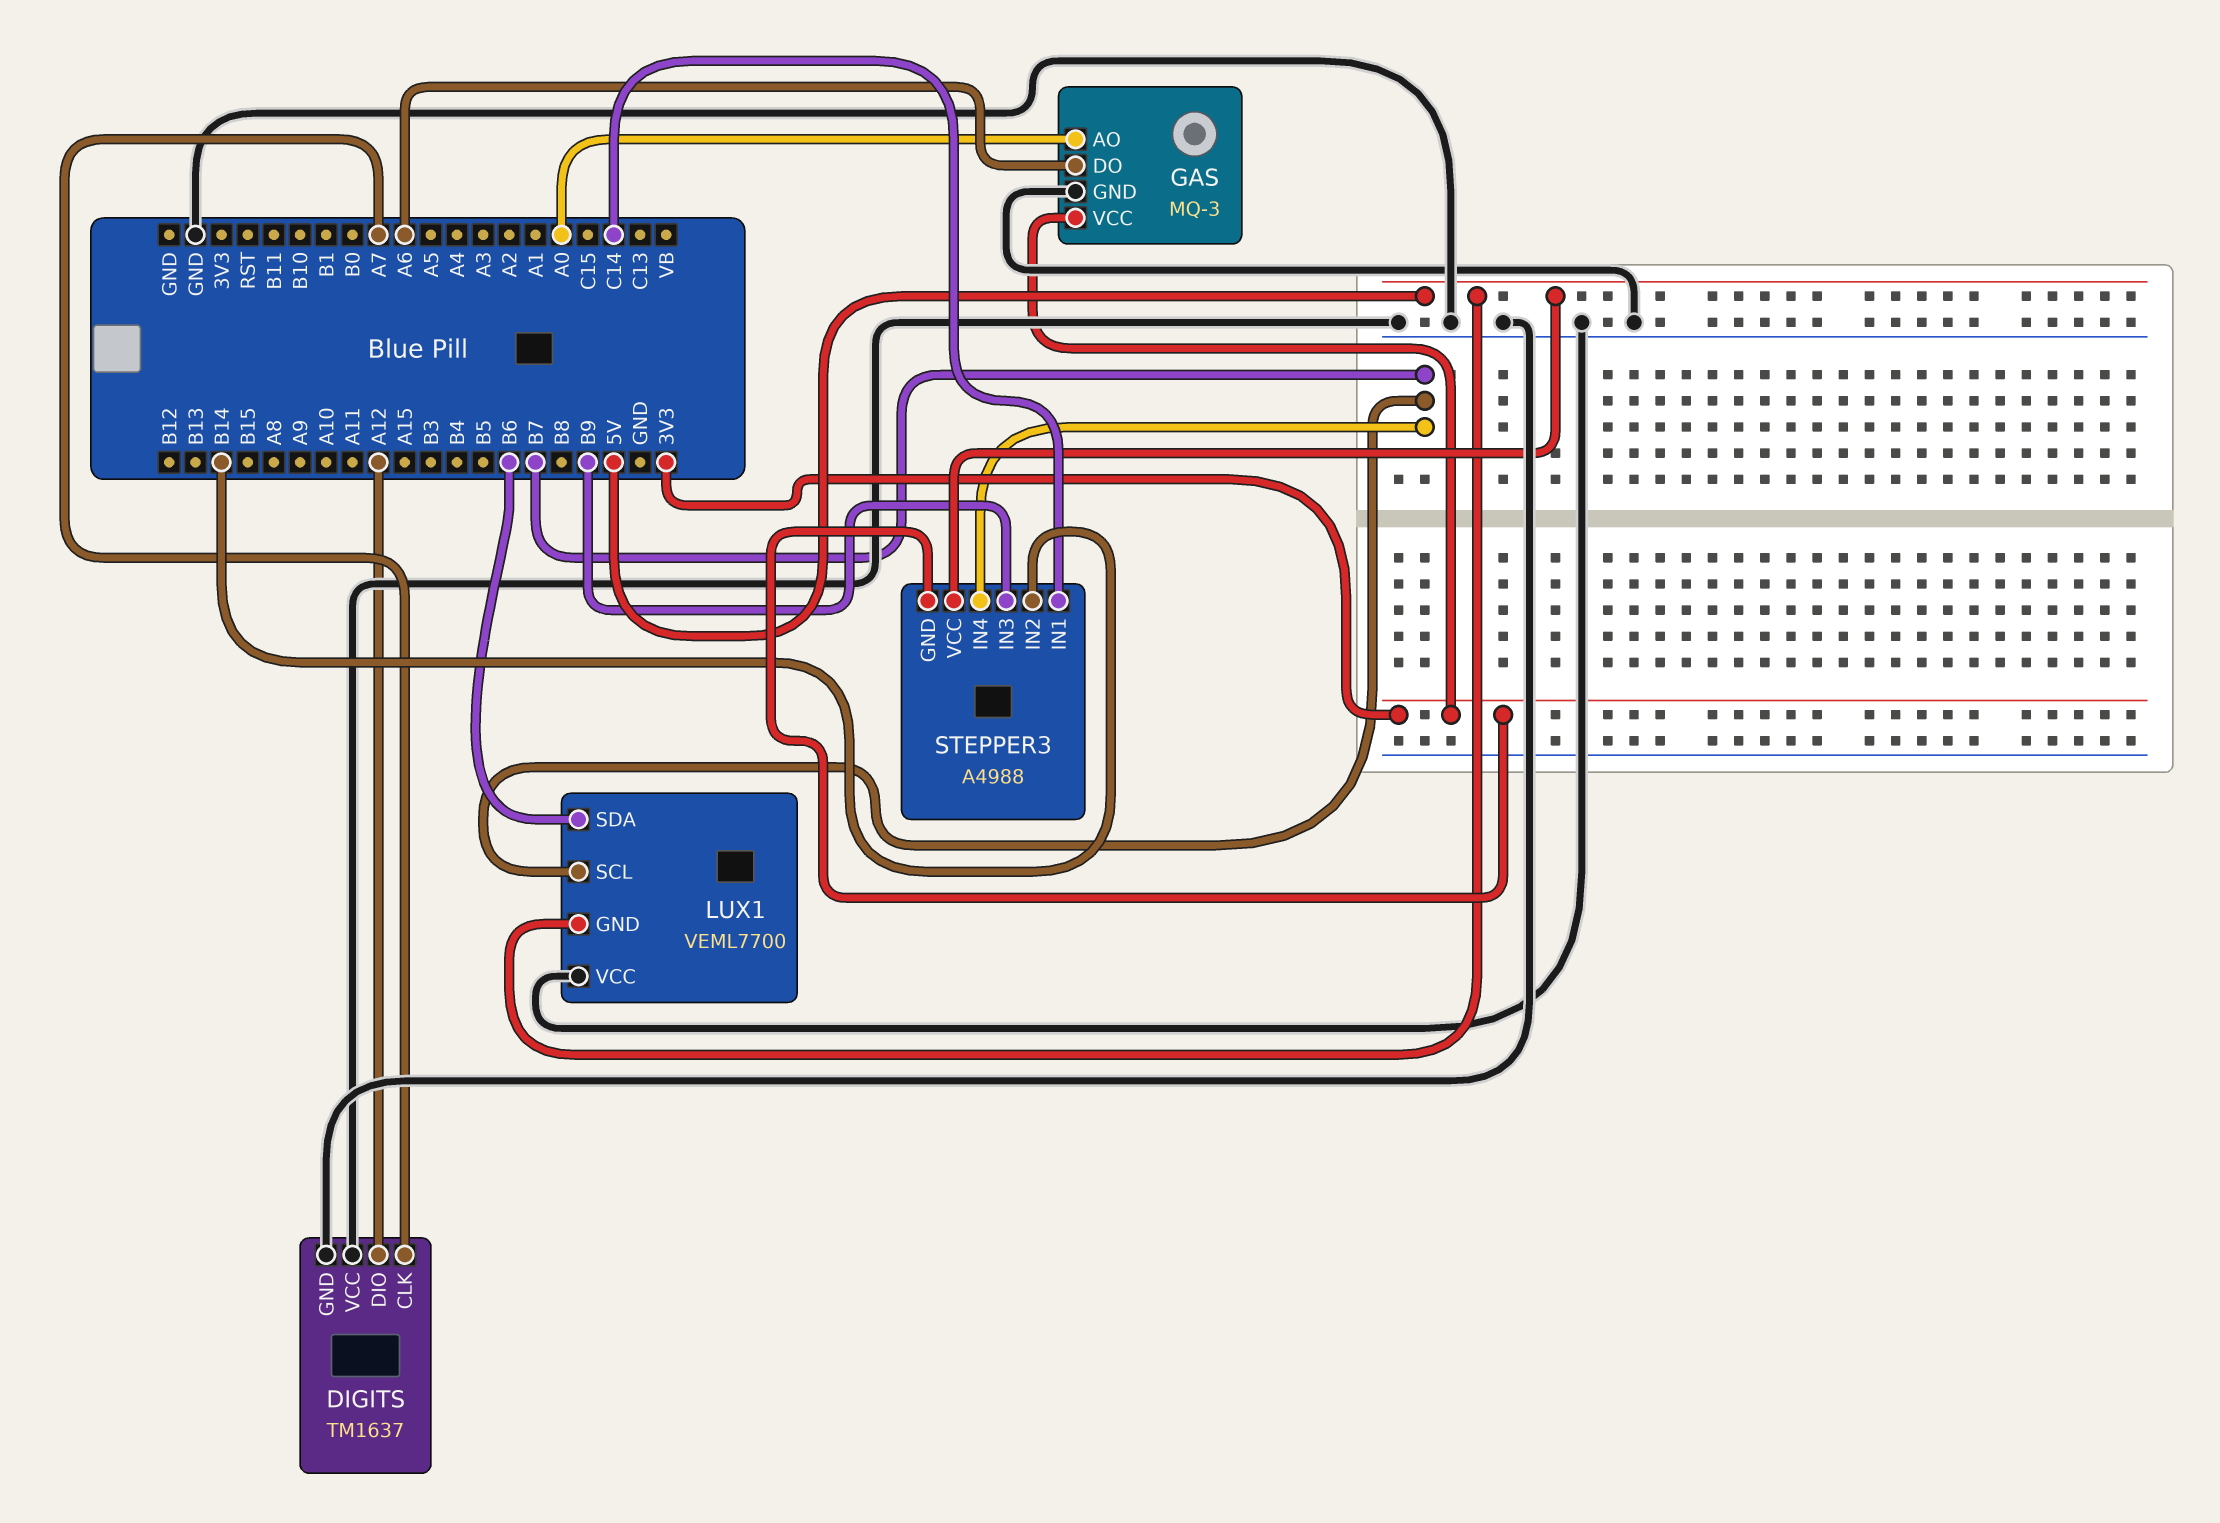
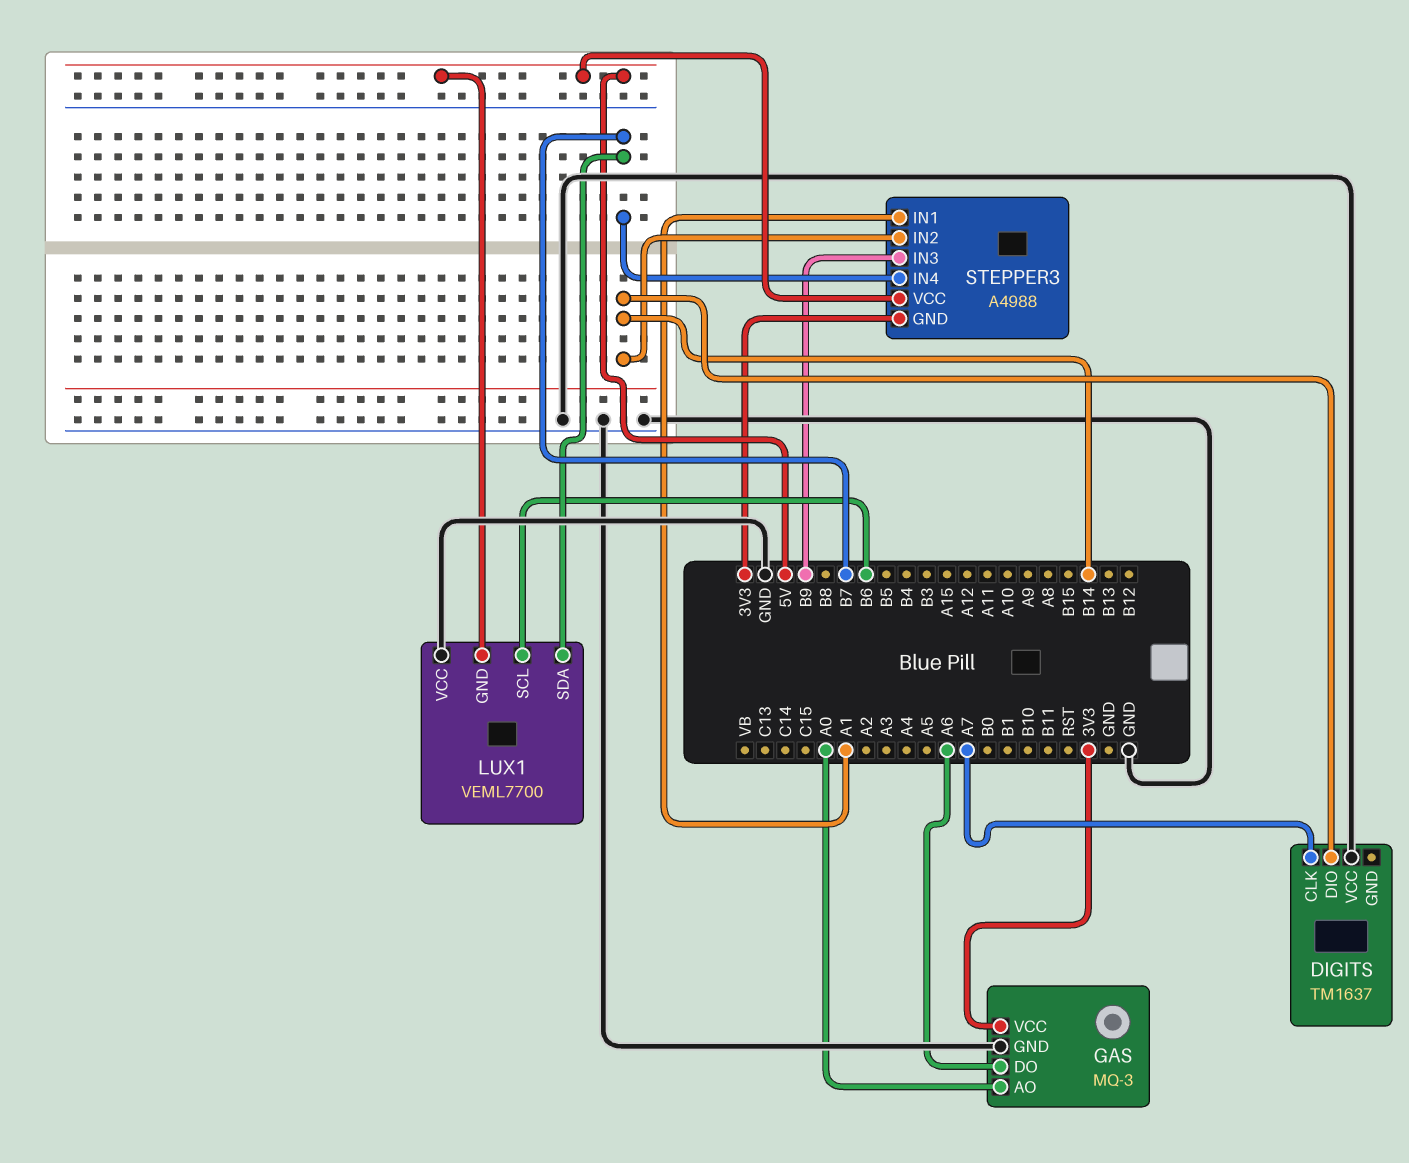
DIGITS pin DIO: A12 -> B14
DIGITS pin GND: GND -> none
LUX1 pin SCL: B7 -> B6
LUX1 pin SDA: B6 -> B7
STEPPER3 pin IN1: C14 -> A1

